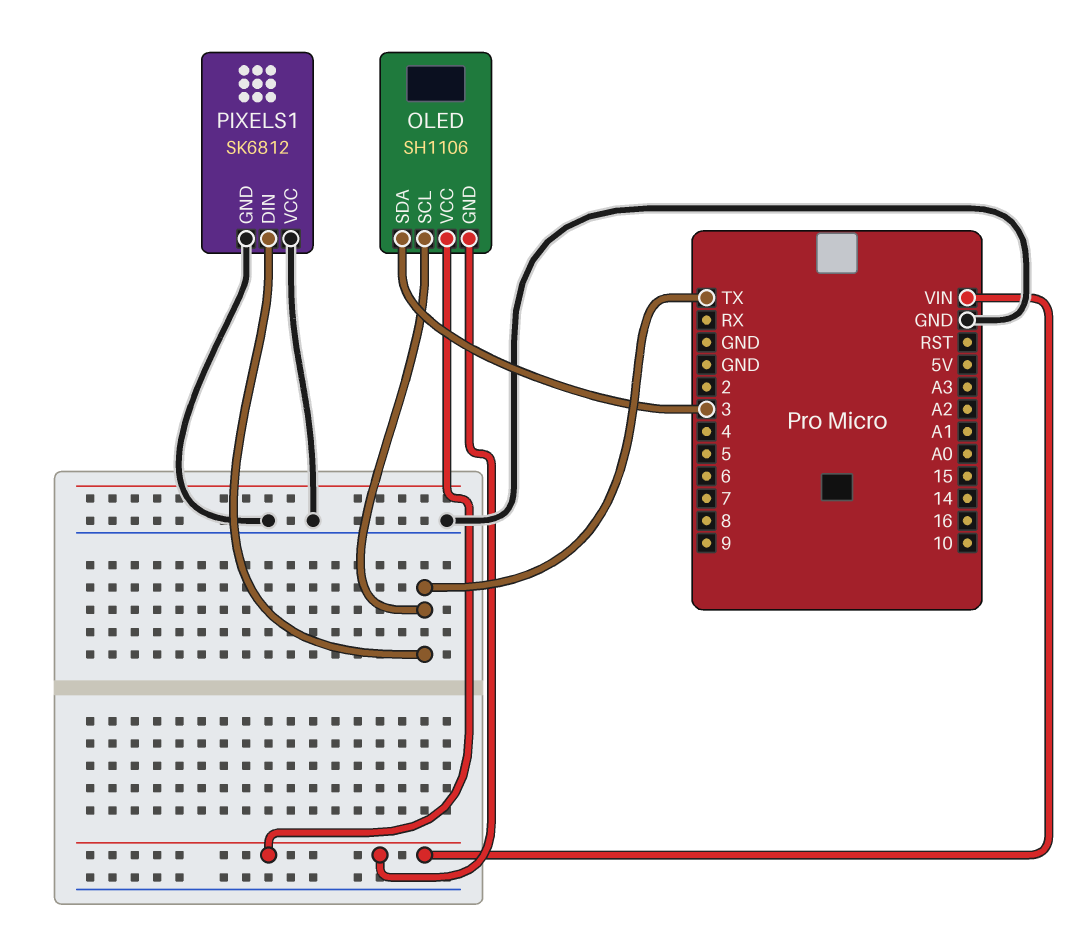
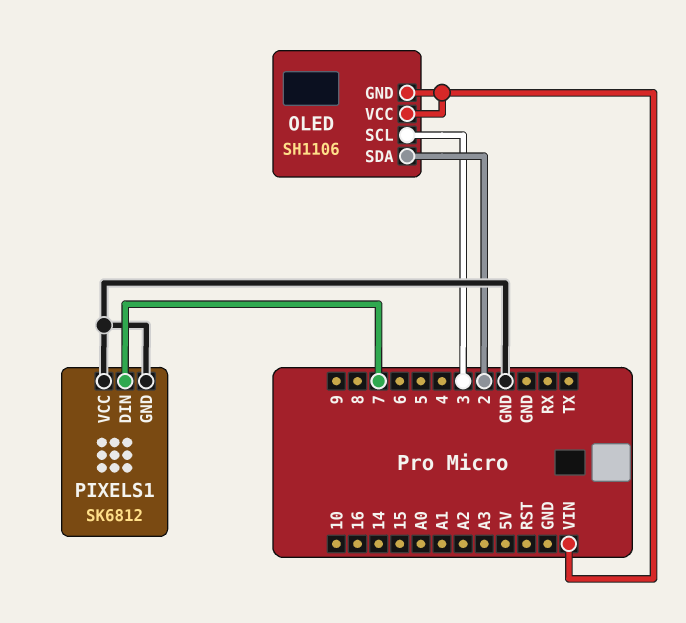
OLED pin SCL: TX -> 3
OLED pin SDA: 3 -> 2
PIXELS1 pin DIN: TX -> 7

